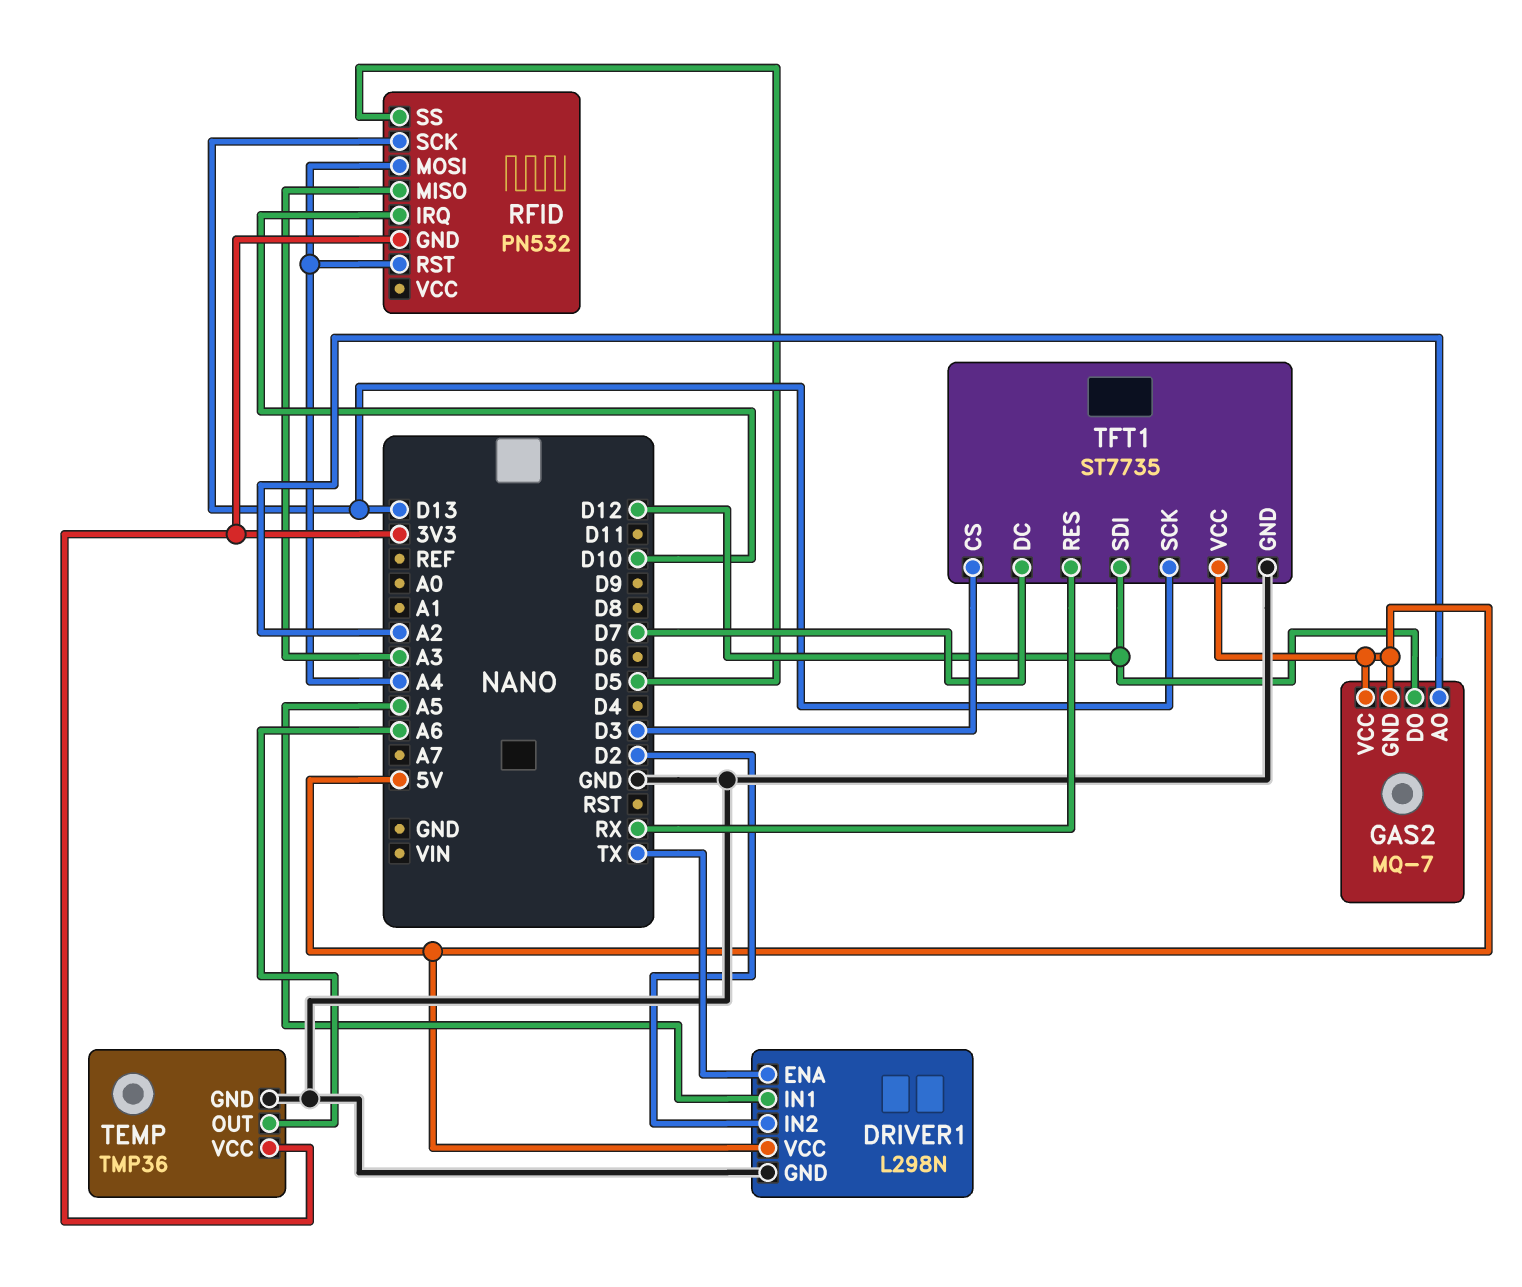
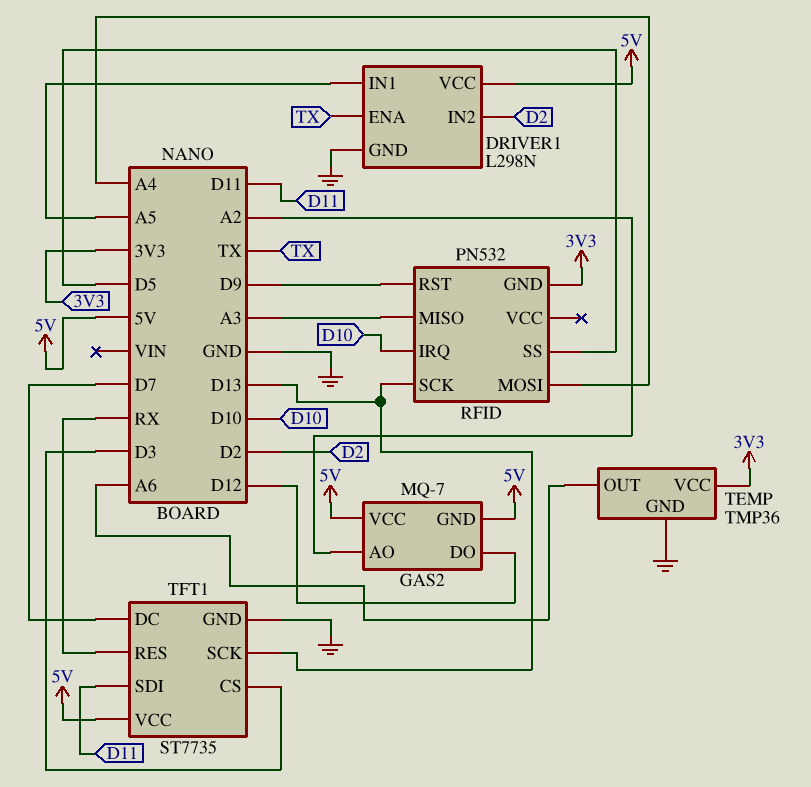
RFID pin RST: A4 -> D9
TFT1 pin SDI: D12 -> D11

